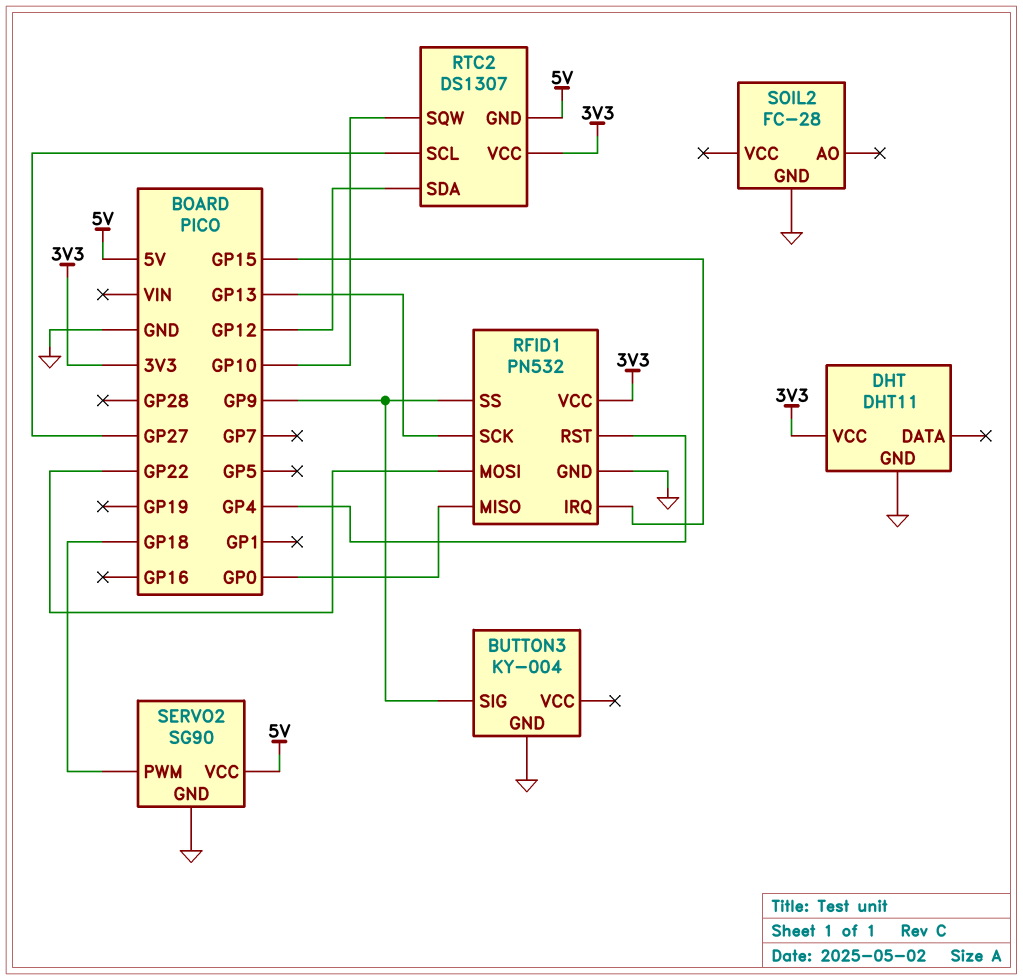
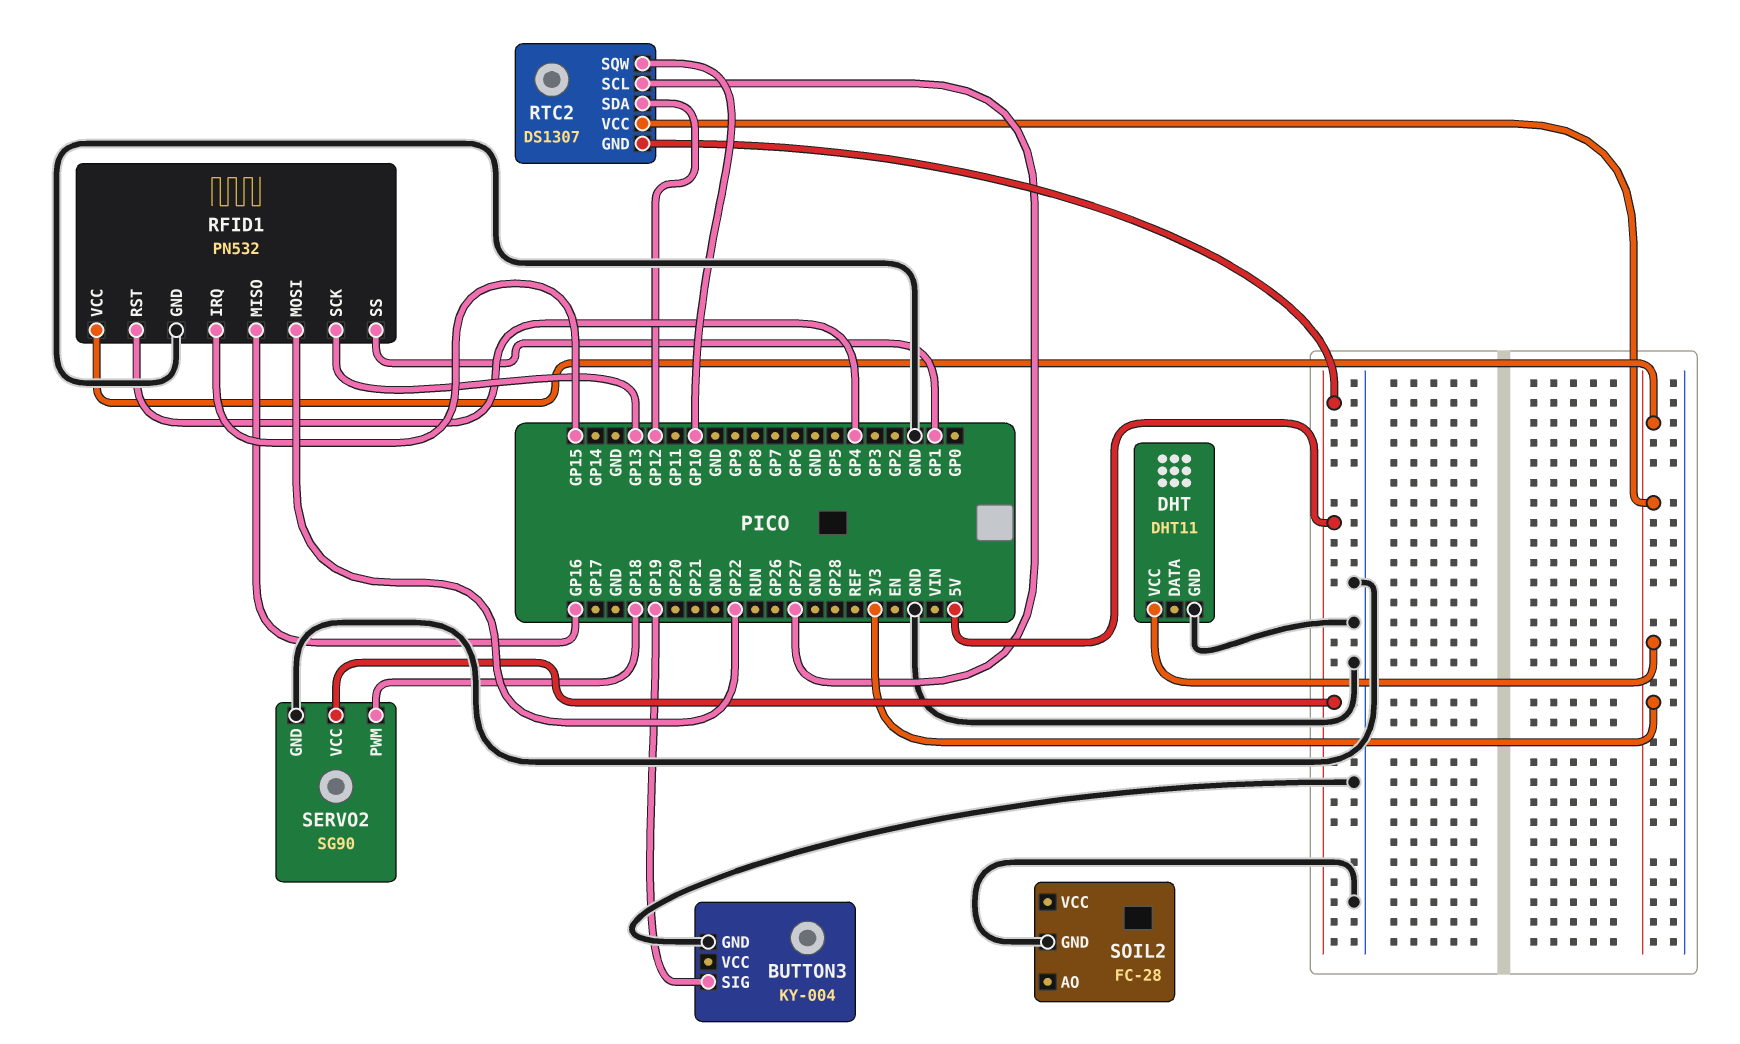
BUTTON3 pin SIG: GP9 -> GP19
RFID1 pin MISO: GP0 -> GP16
RFID1 pin SS: GP9 -> GP1

